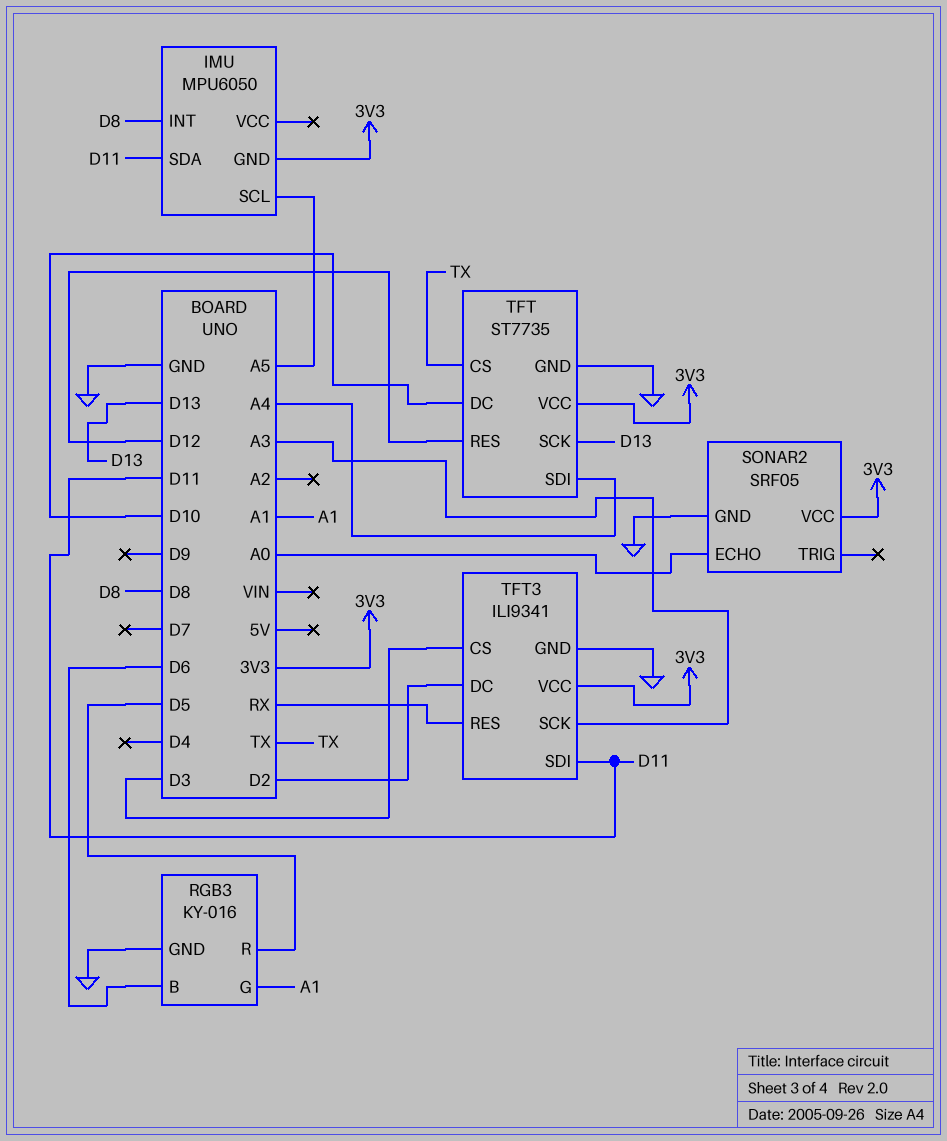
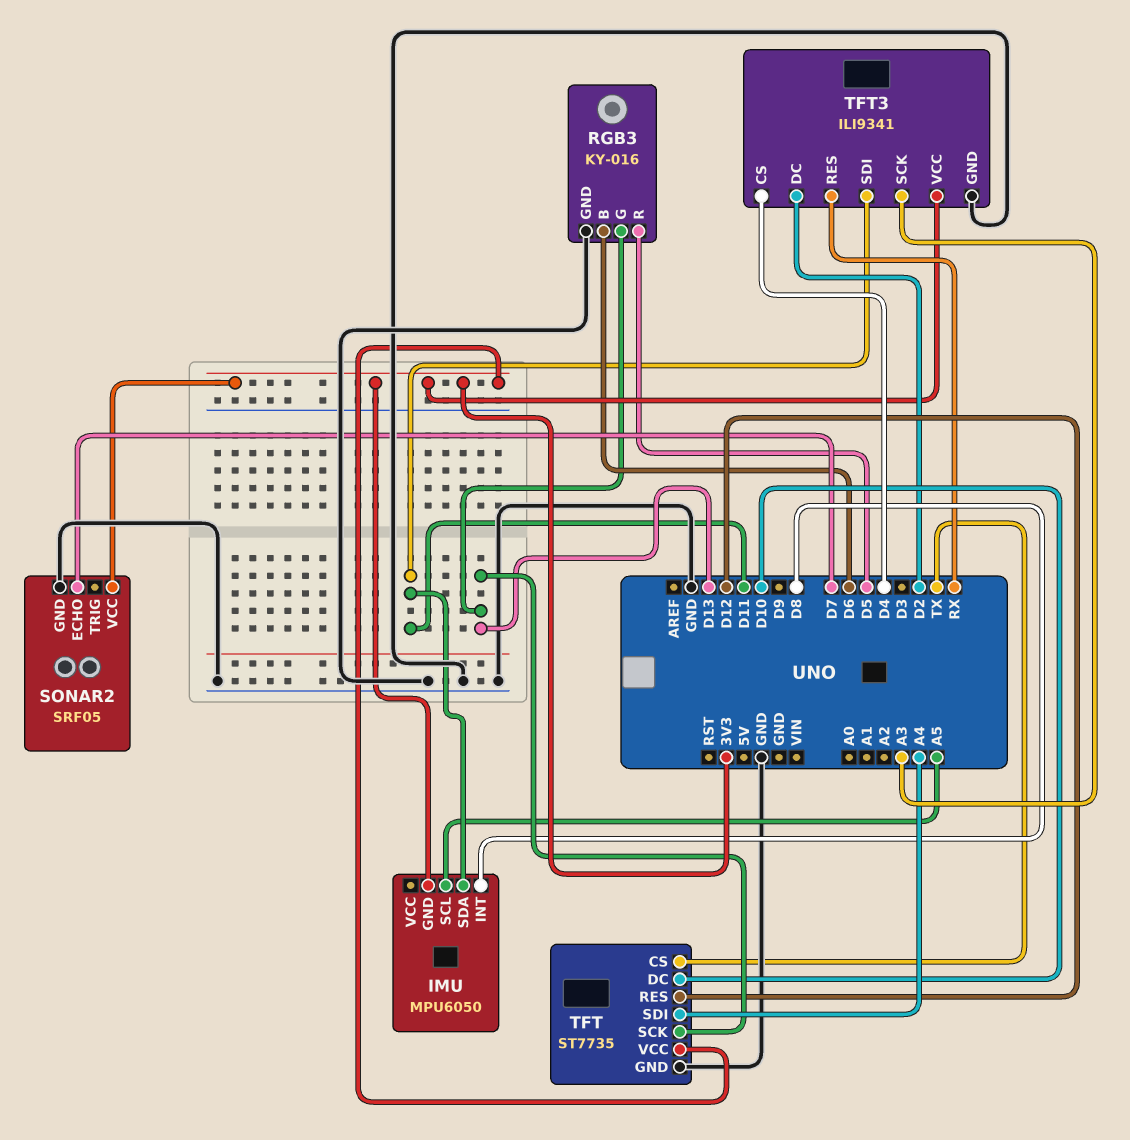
RGB3 pin G: A1 -> D13
SONAR2 pin ECHO: A0 -> D7
TFT3 pin CS: D3 -> D4

